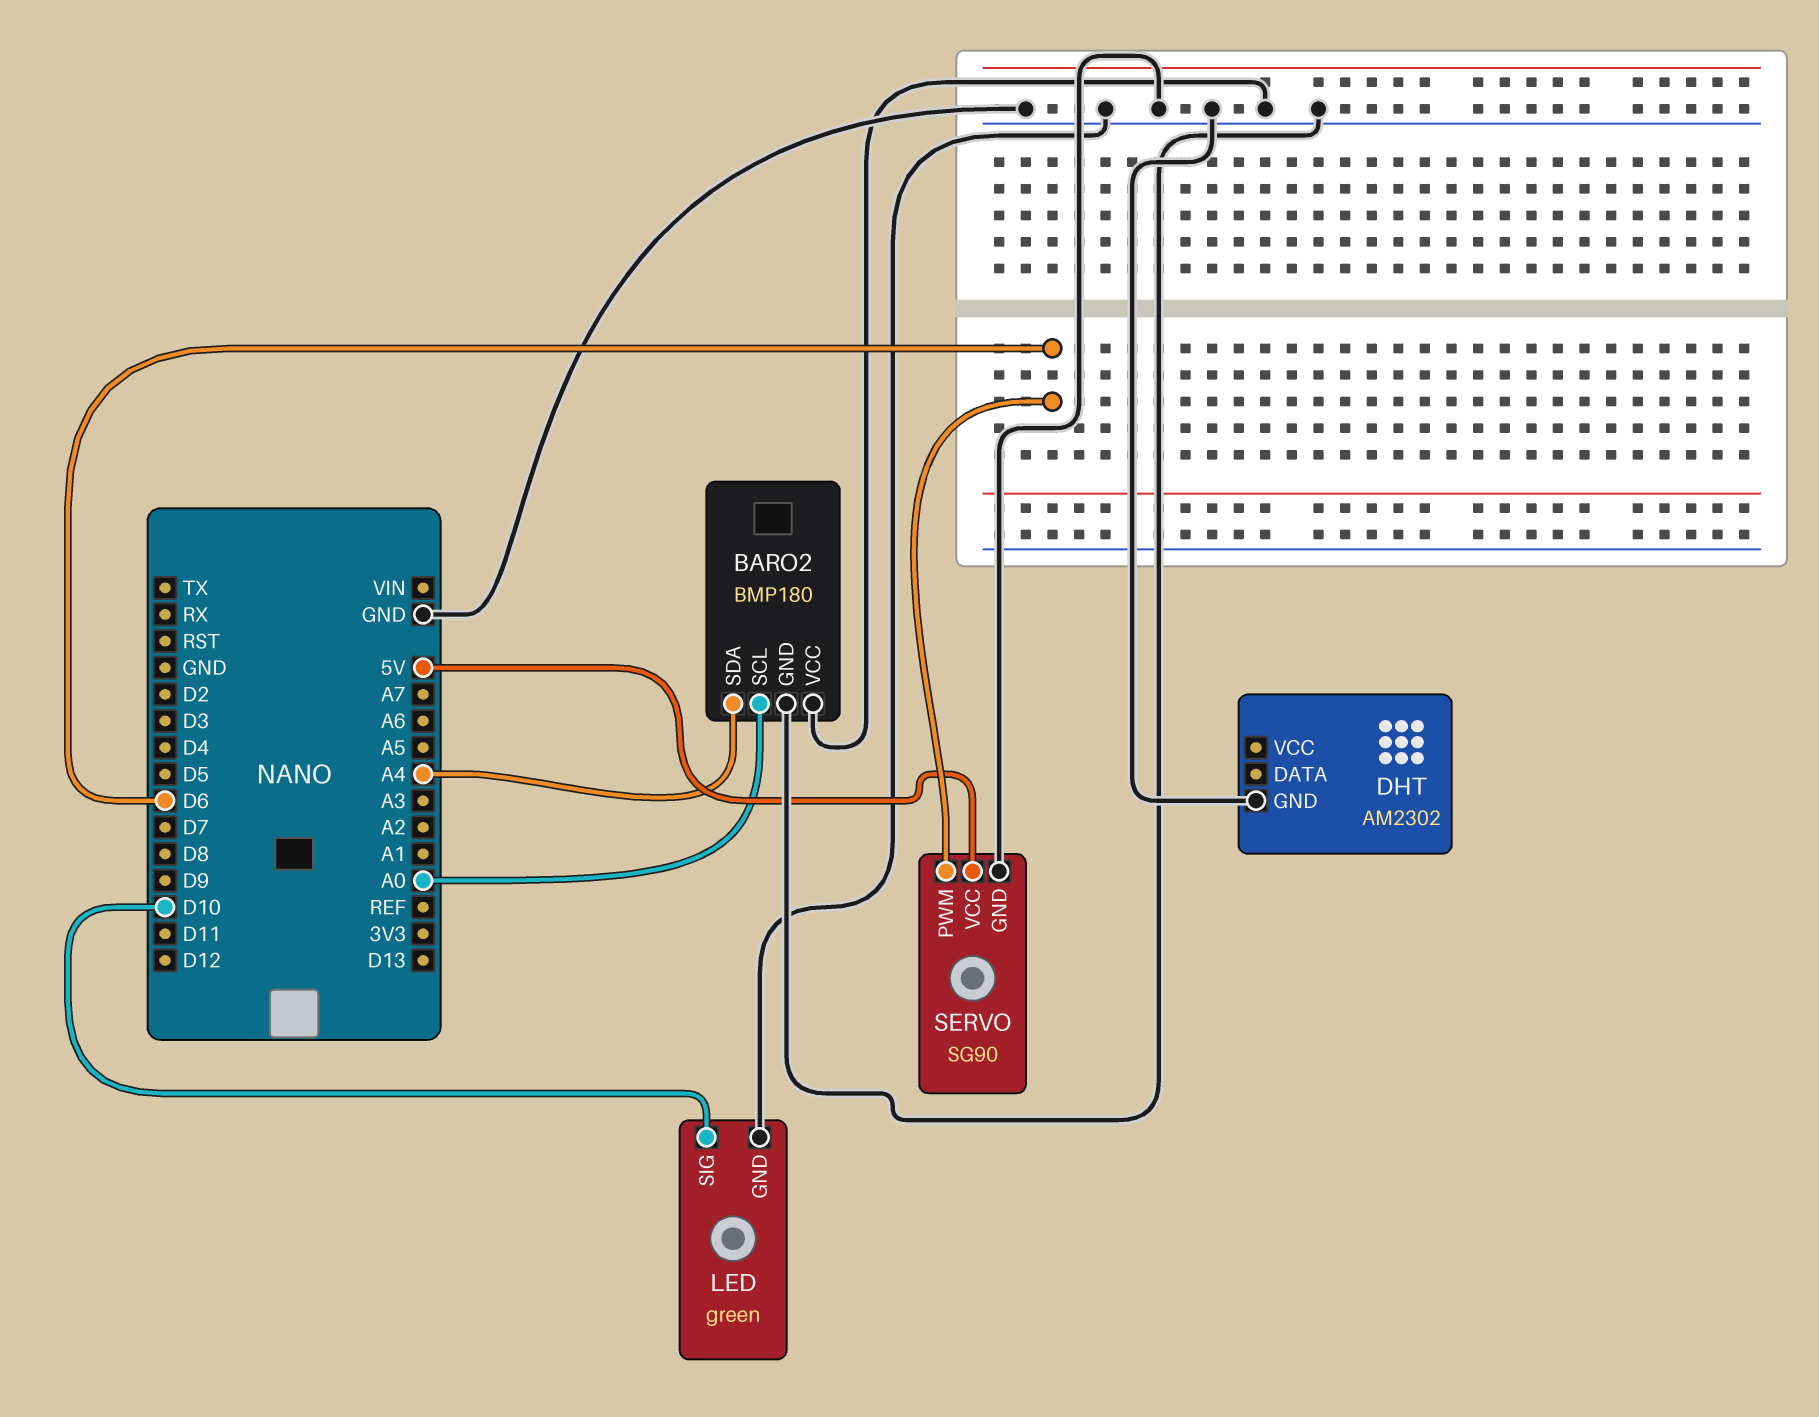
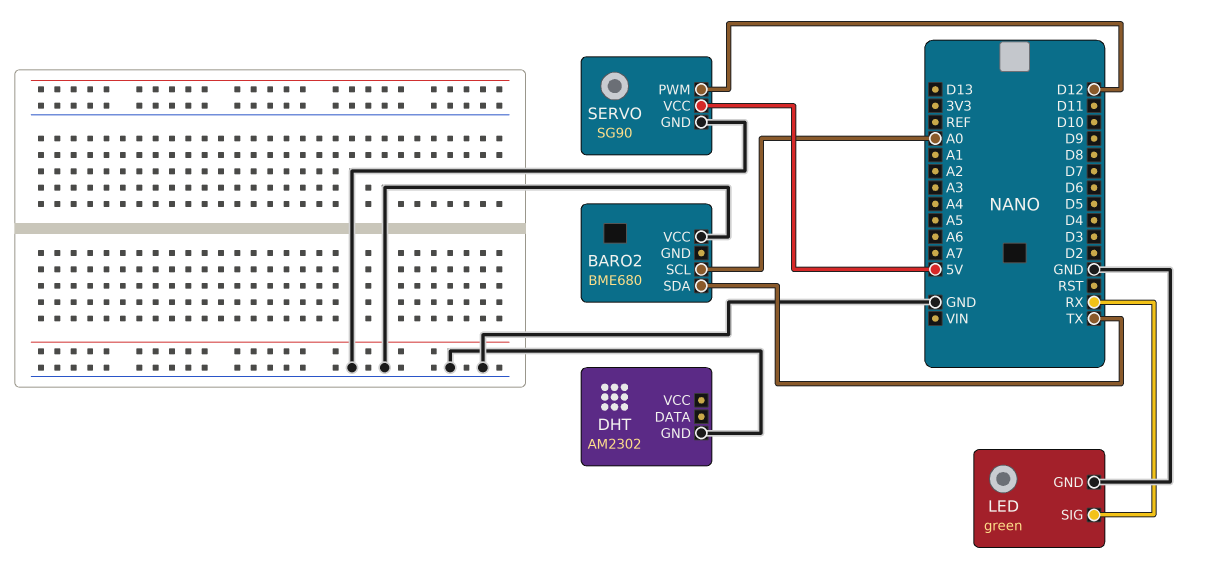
BARO2: BMP180 -> BME680
BARO2 pin GND: GND -> none
BARO2 pin SDA: A4 -> TX
LED pin SIG: D10 -> RX
SERVO pin PWM: D6 -> D12

